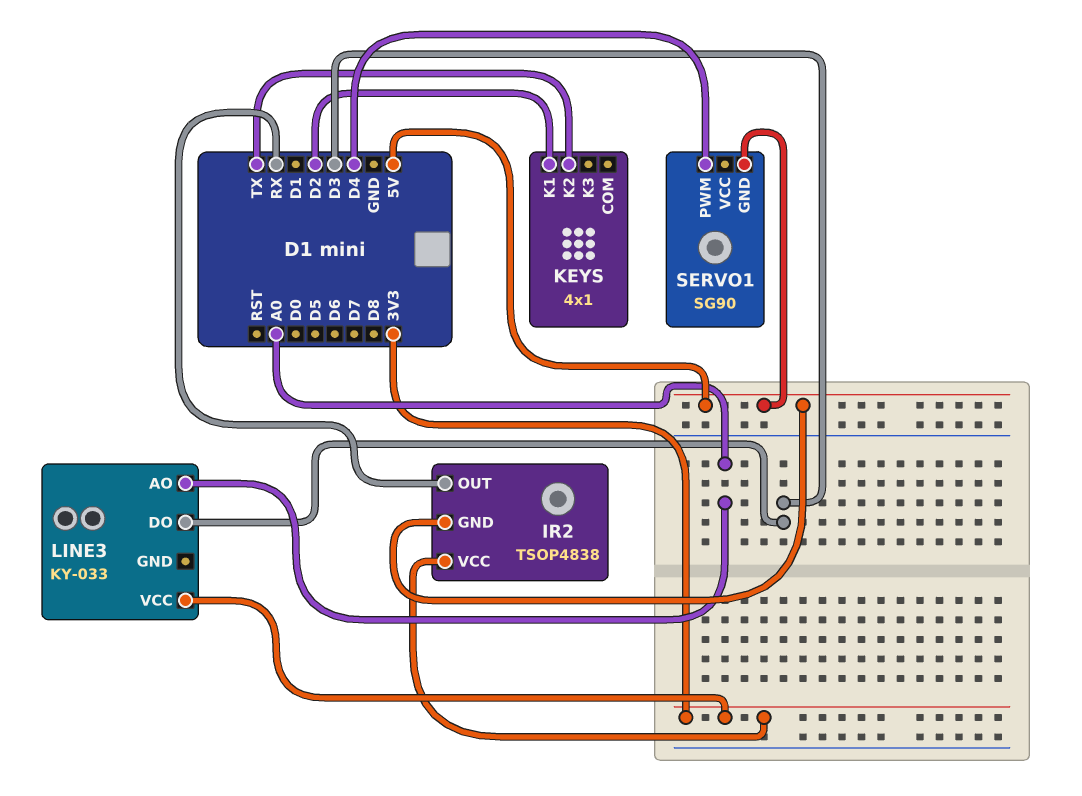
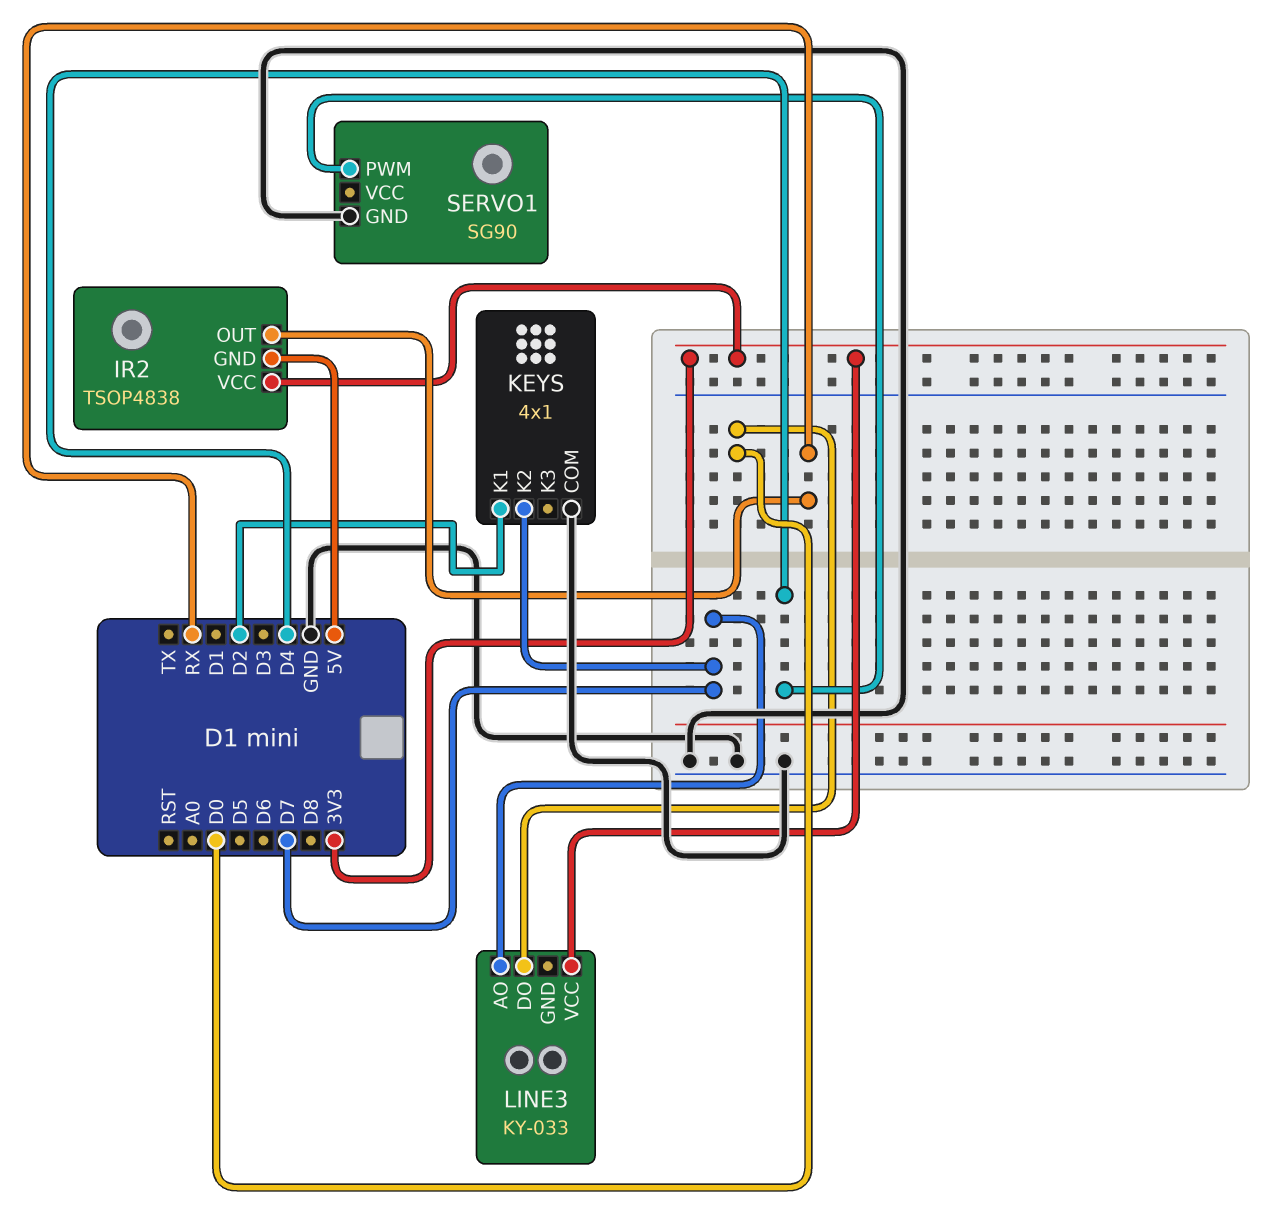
KEYS pin COM: none -> GND
KEYS pin K2: TX -> D7
LINE3 pin AO: A0 -> D7
LINE3 pin DO: D3 -> D0
SERVO1 pin GND: 5V -> GND

